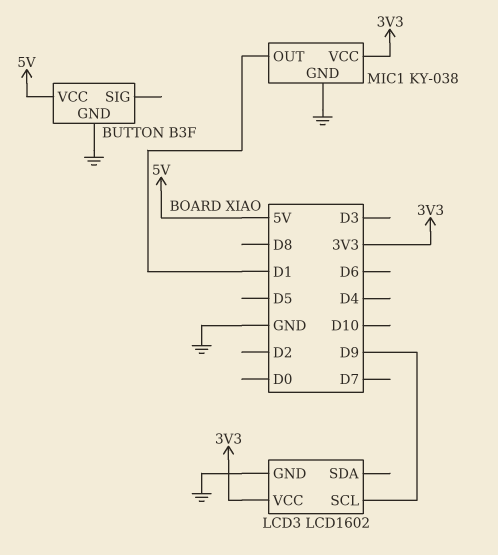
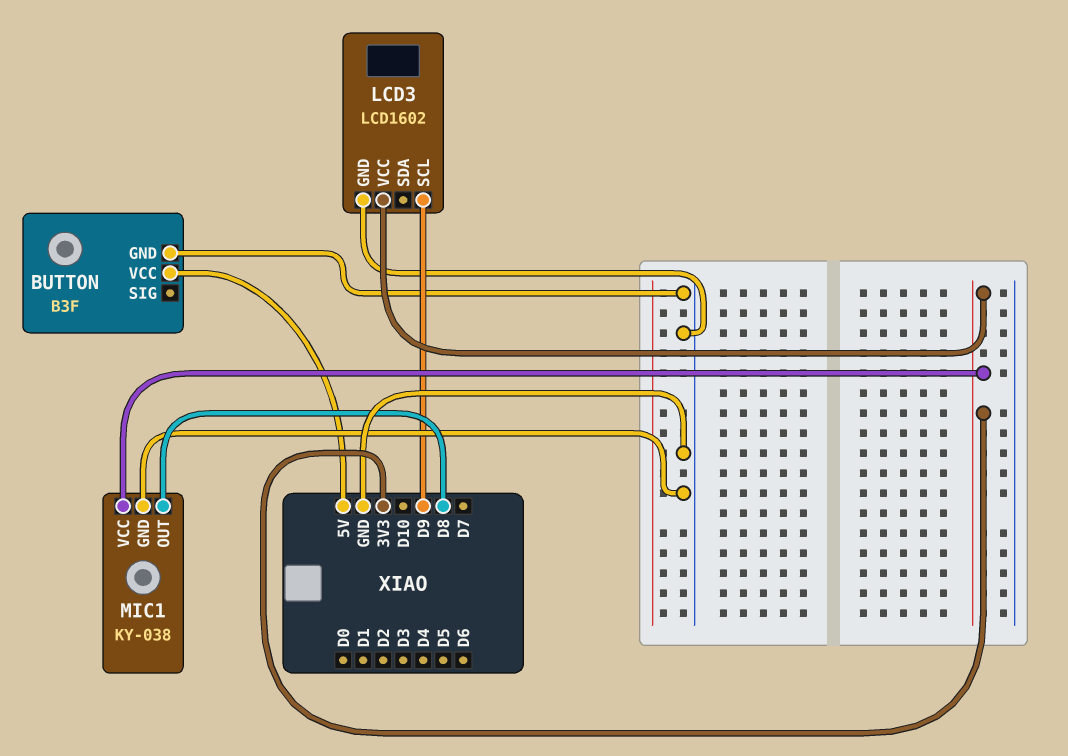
MIC1 pin OUT: D1 -> D8

